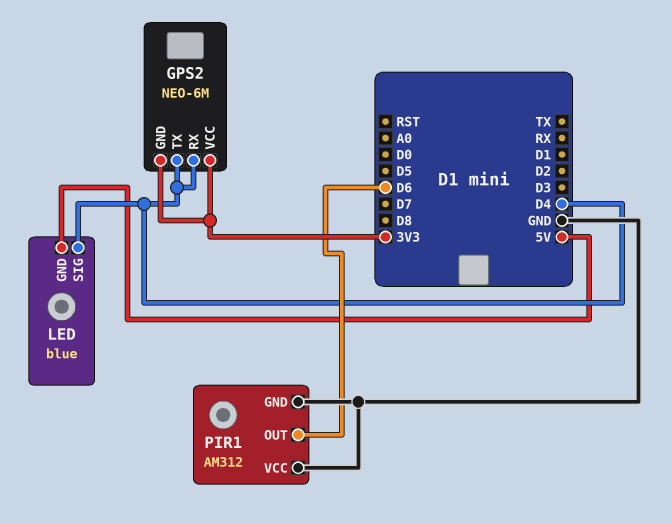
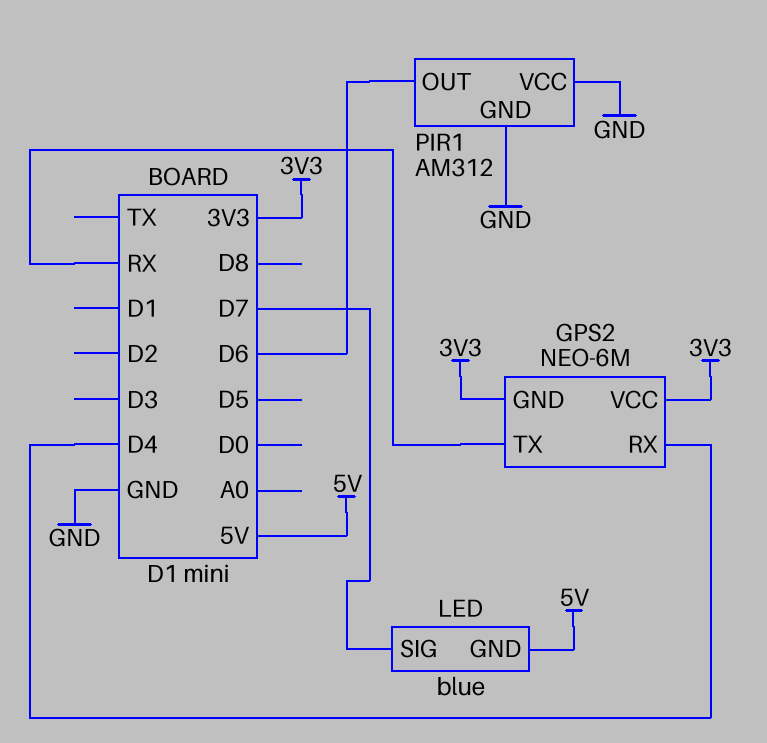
GPS2 pin TX: D4 -> RX
LED pin SIG: D4 -> D7

